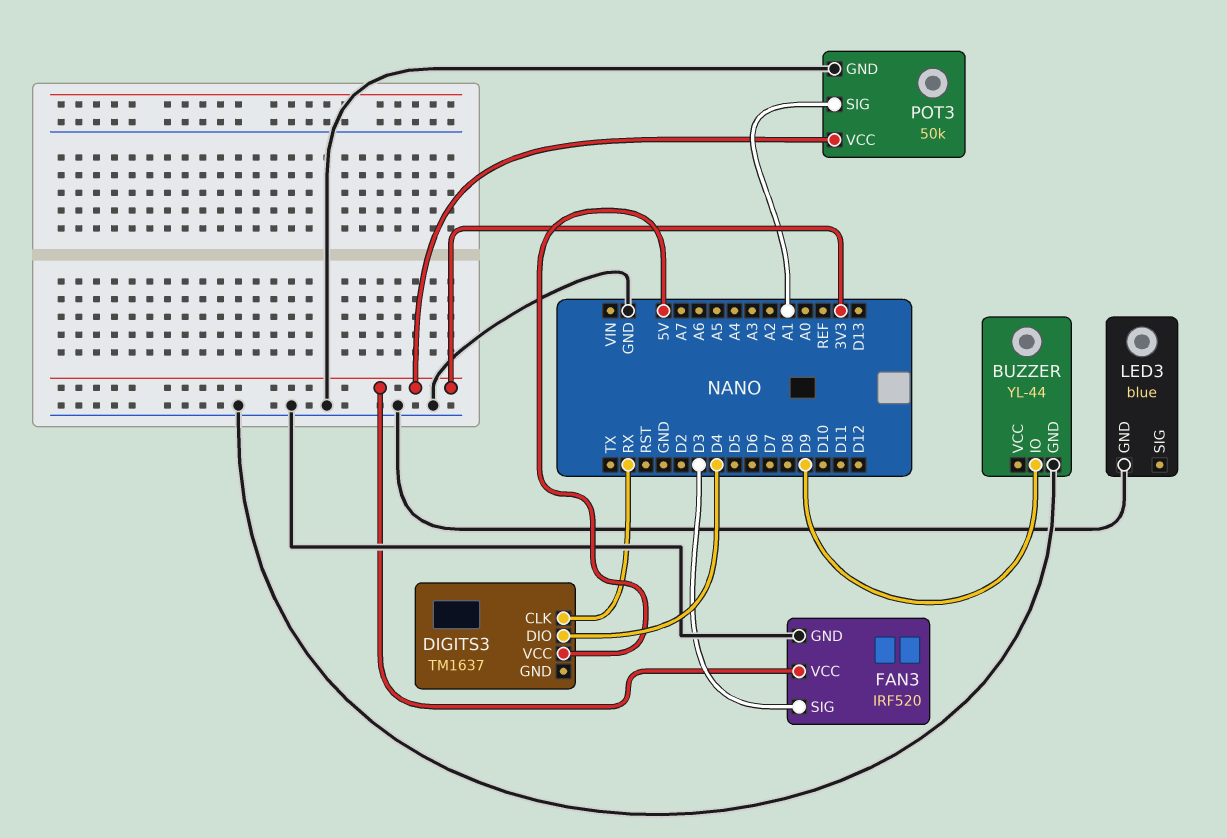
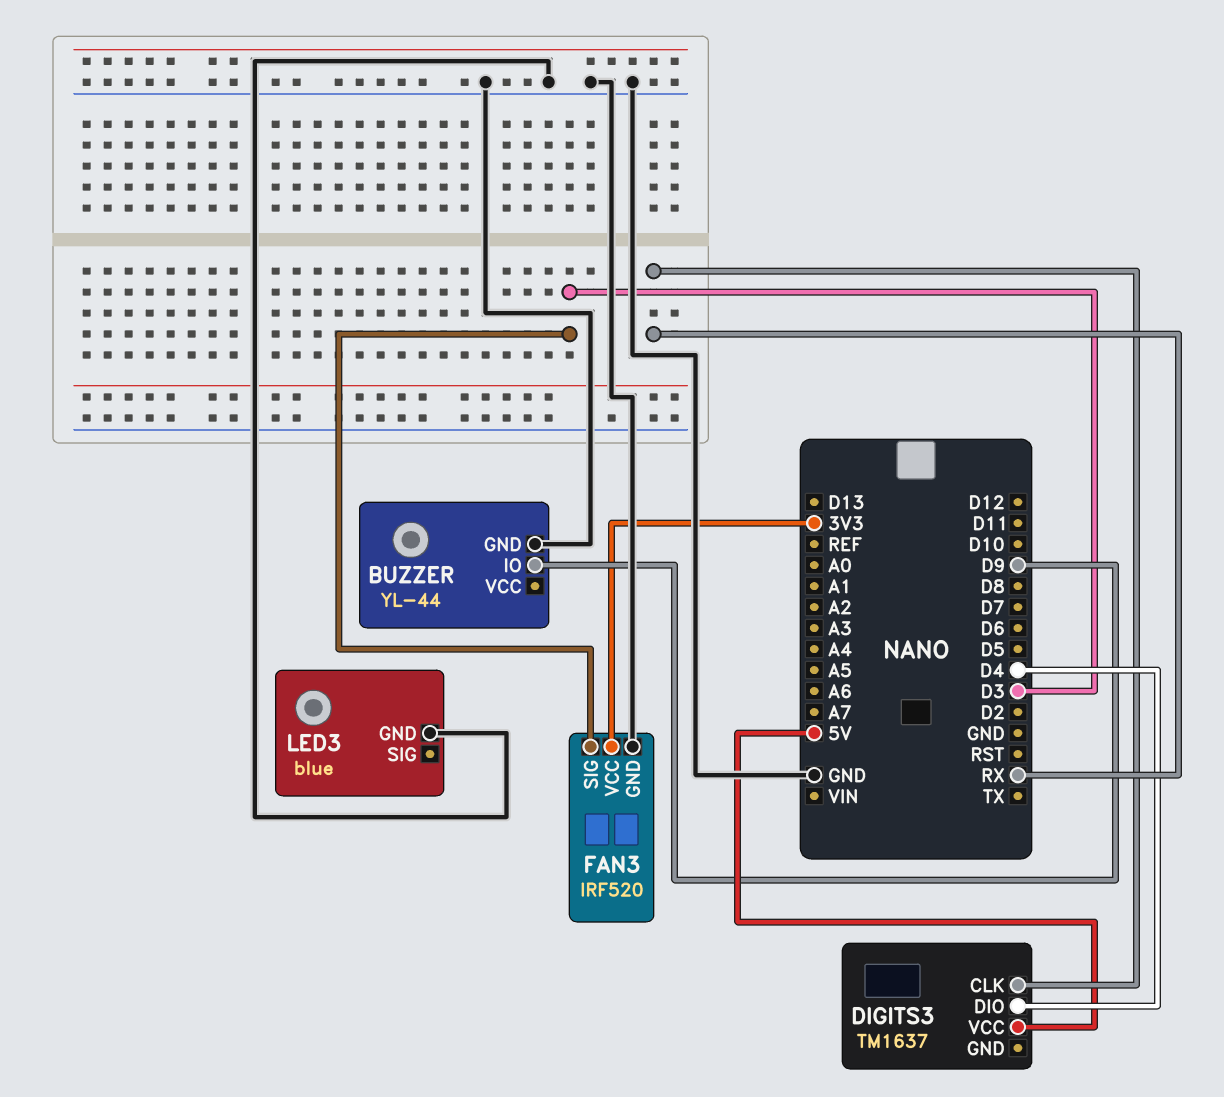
POT3: 50k -> none
POT3 pin GND: GND -> none
POT3 pin SIG: A1 -> none
POT3 pin VCC: 3V3 -> none

